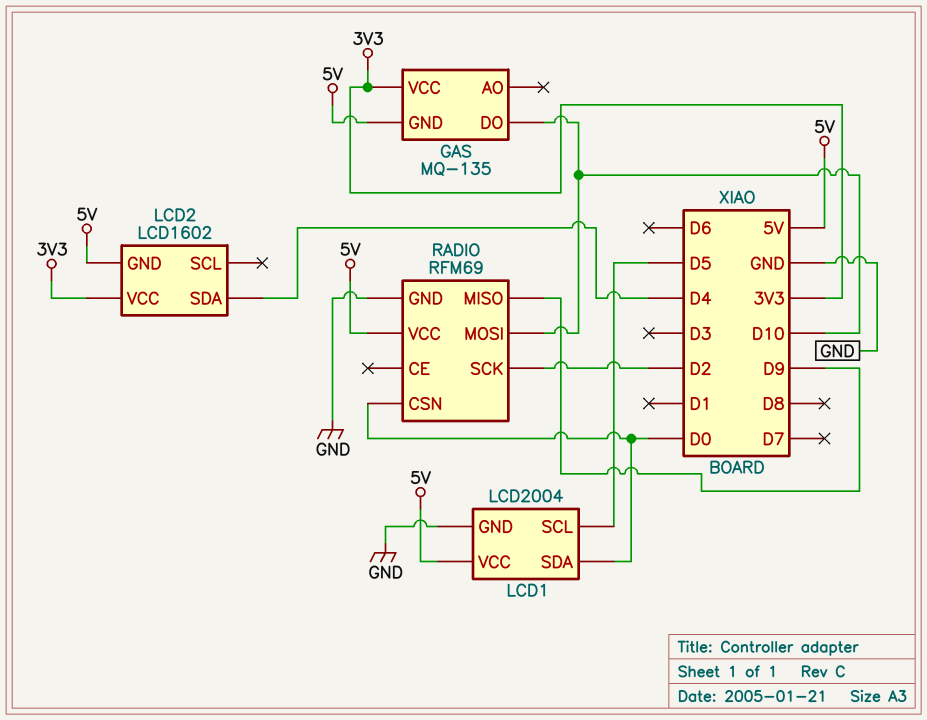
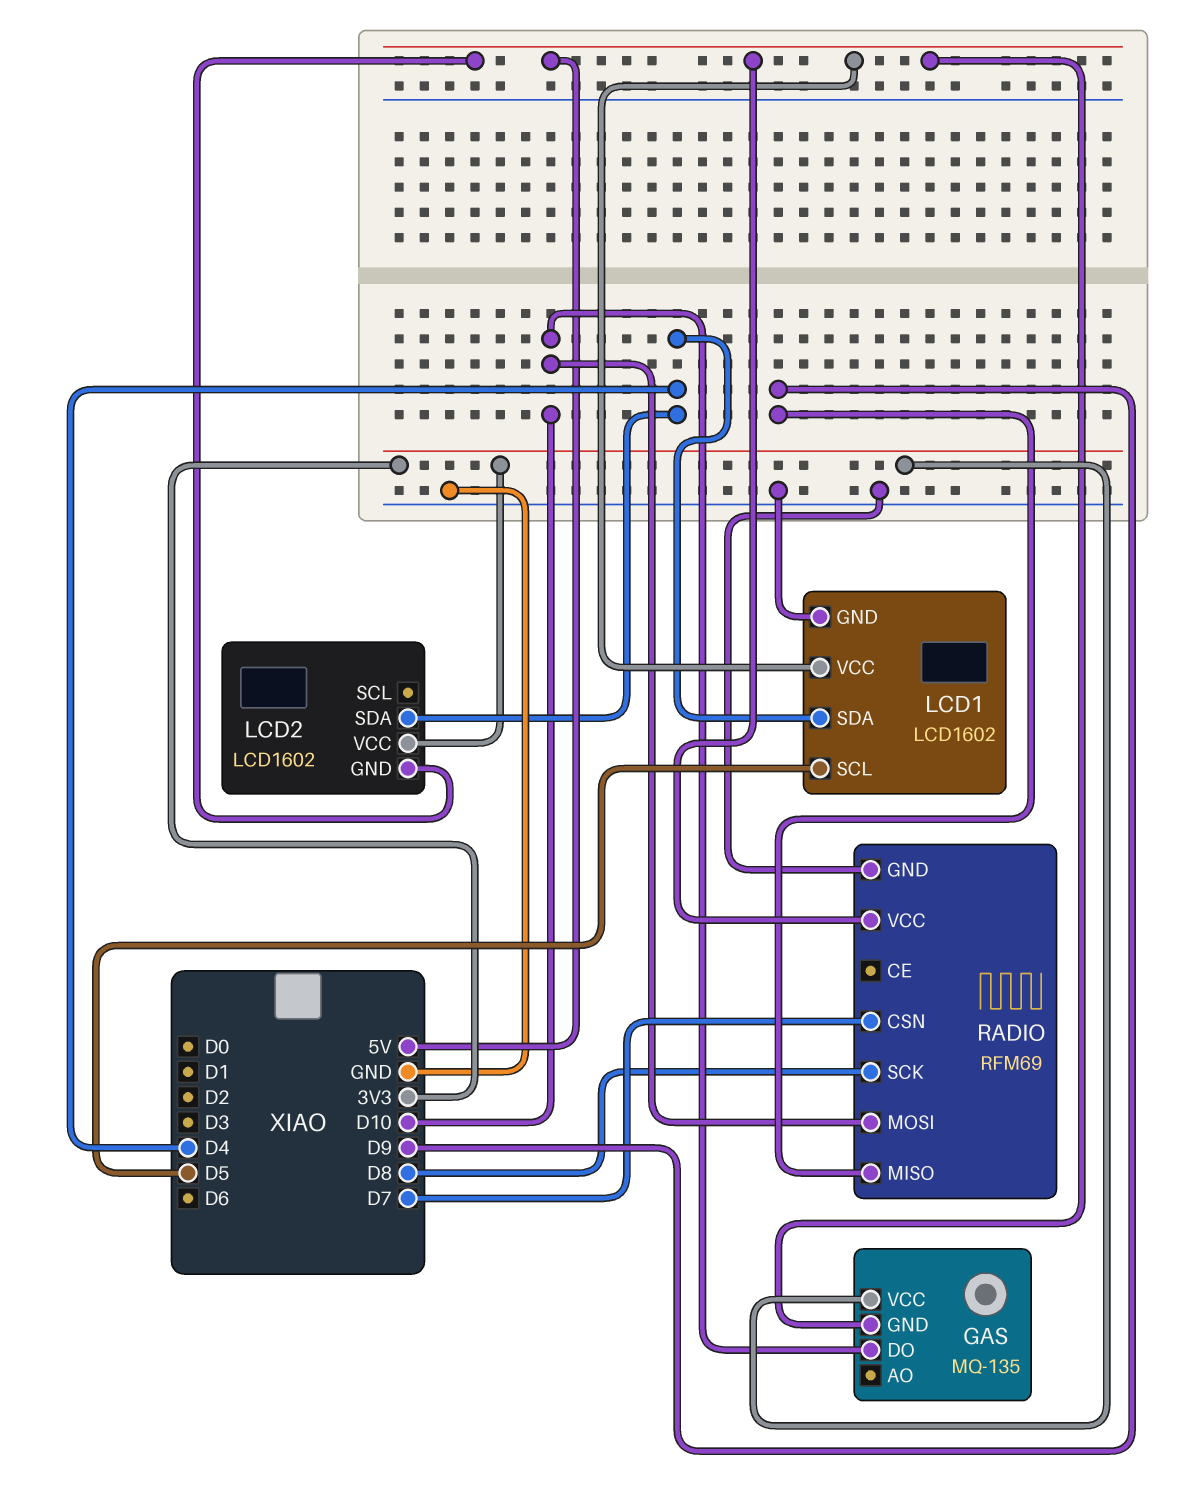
LCD1: LCD2004 -> LCD1602
LCD1 pin SDA: D0 -> D4
RADIO pin CSN: D0 -> D7
RADIO pin SCK: D2 -> D8

